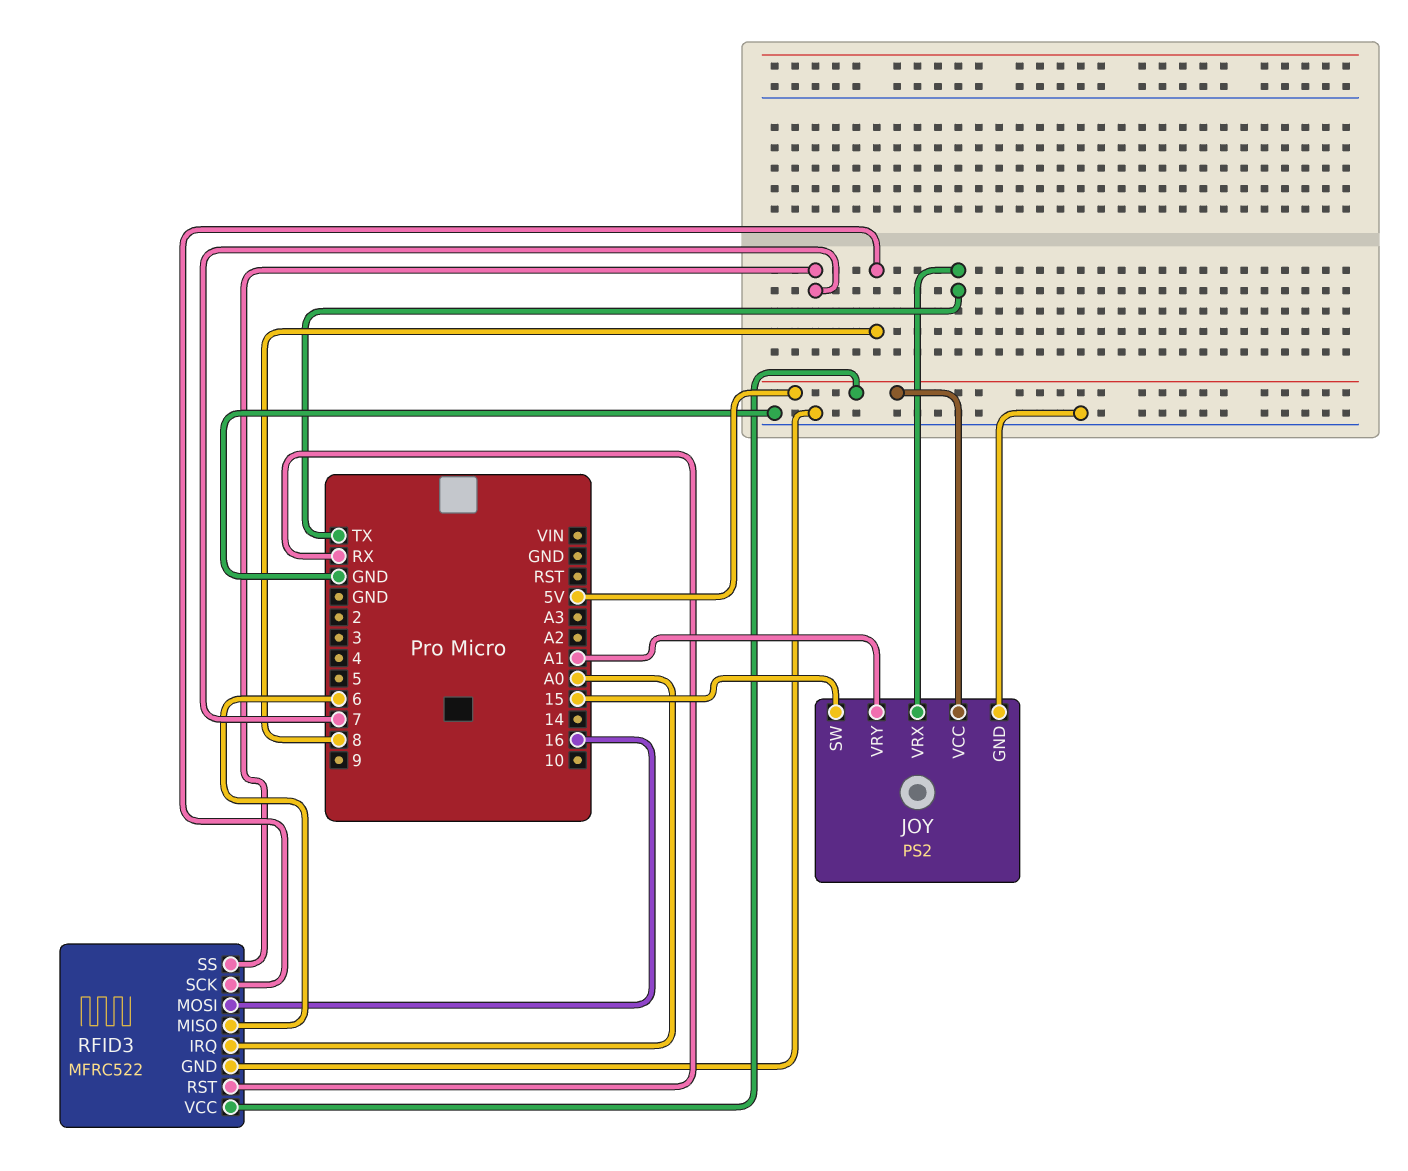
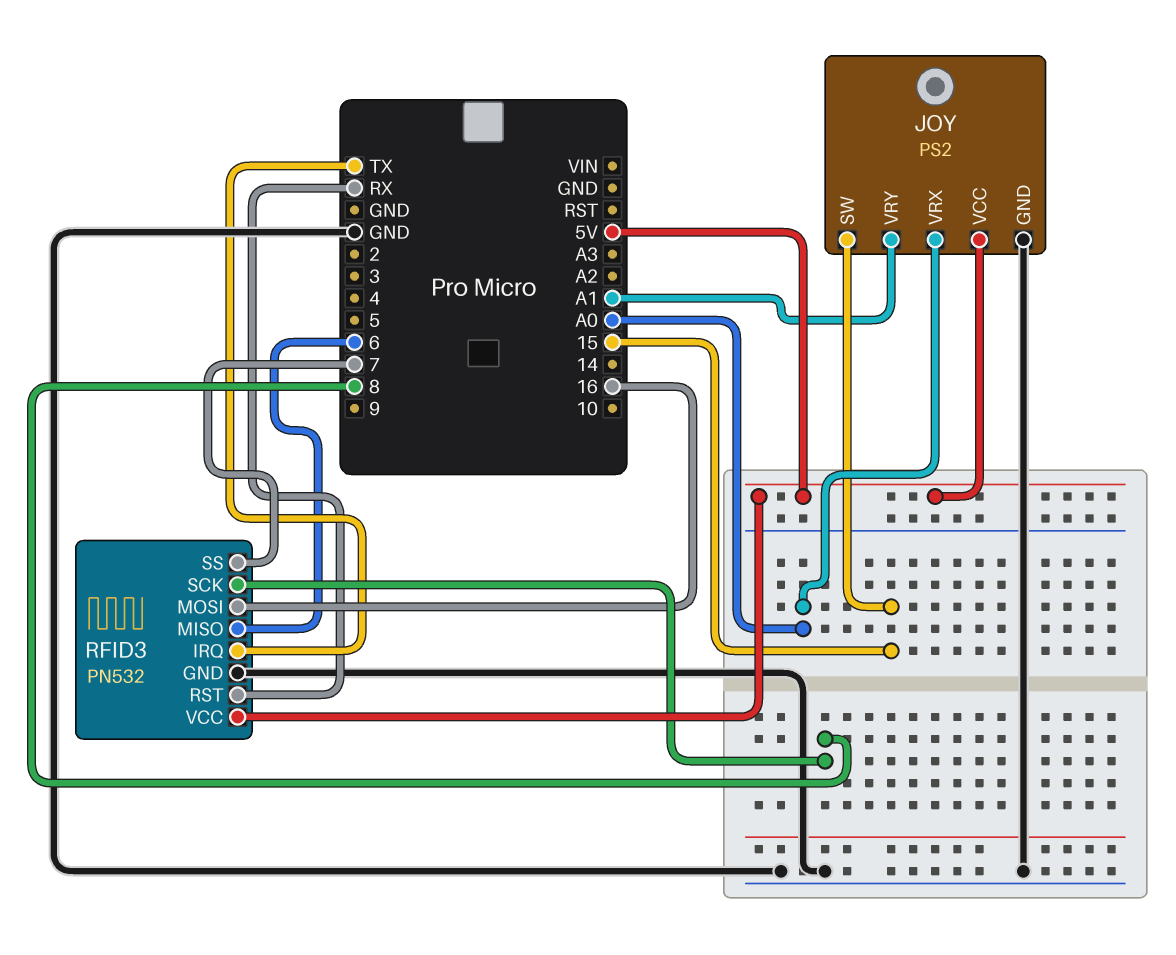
JOY pin VRX: TX -> A0
RFID3: MFRC522 -> PN532
RFID3 pin IRQ: A0 -> TX

